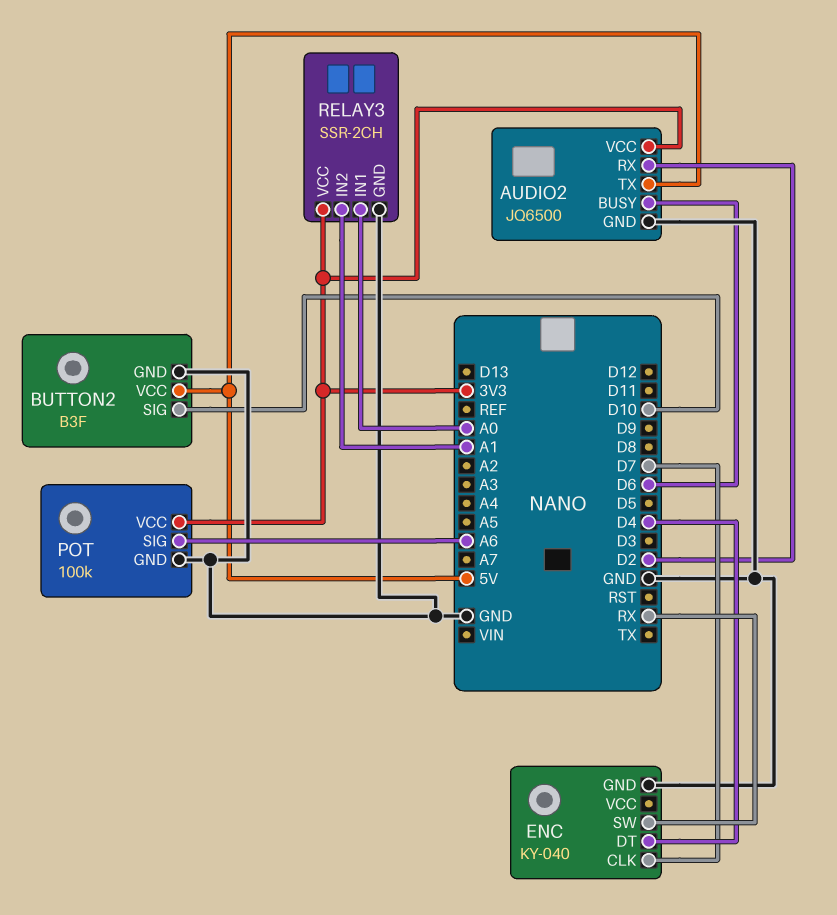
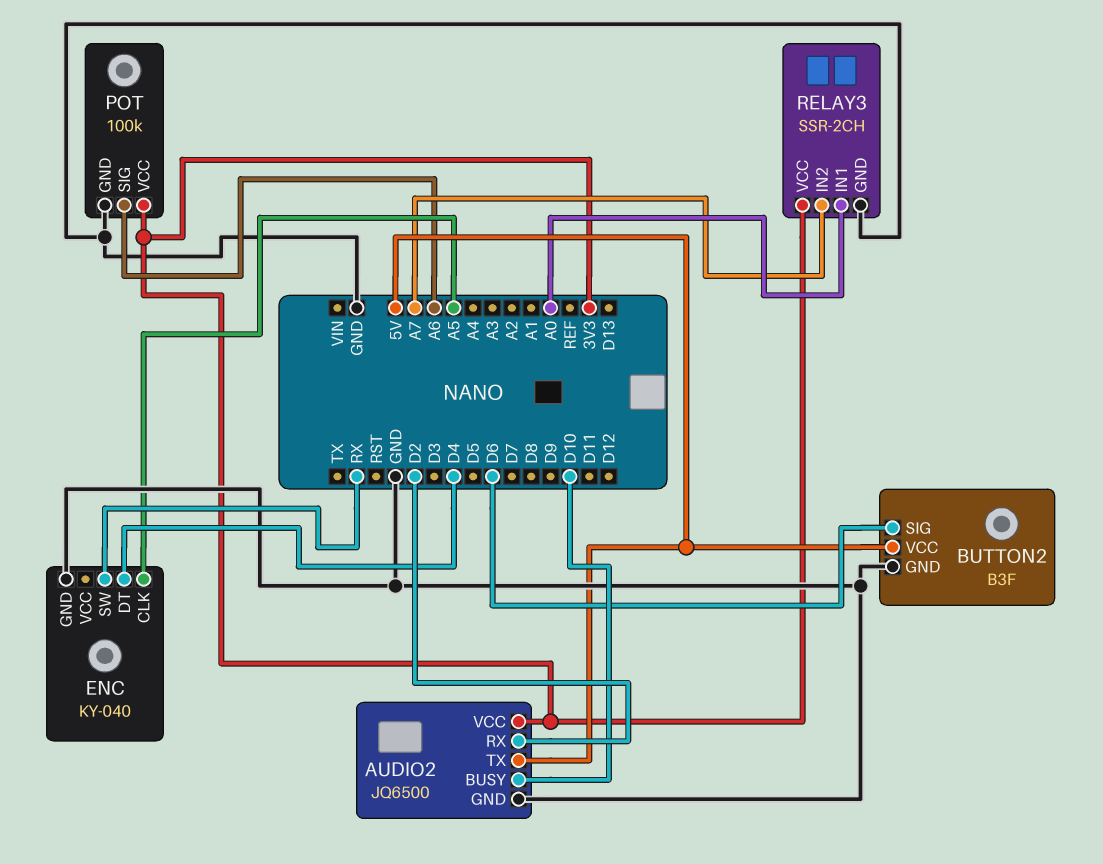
AUDIO2 pin BUSY: D6 -> D10
BUTTON2 pin SIG: D10 -> D6
ENC pin CLK: D7 -> A5
RELAY3 pin IN2: A1 -> A7

